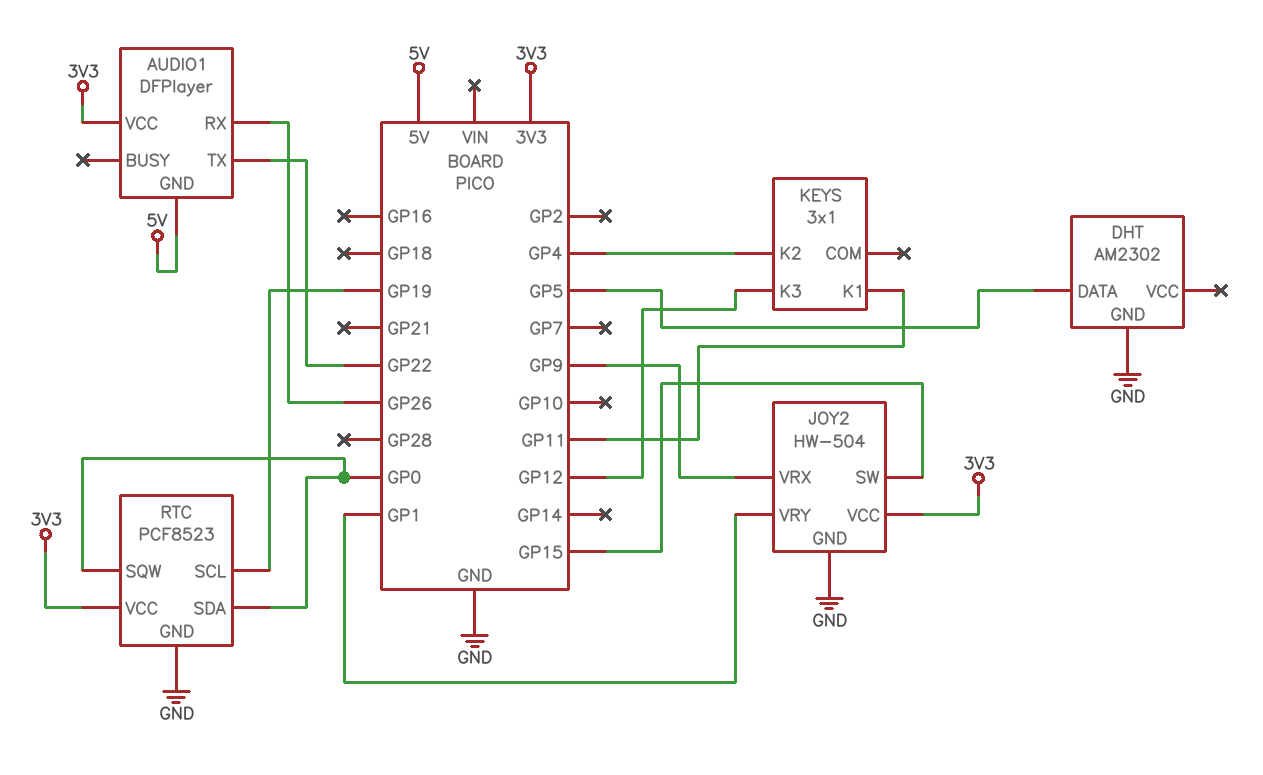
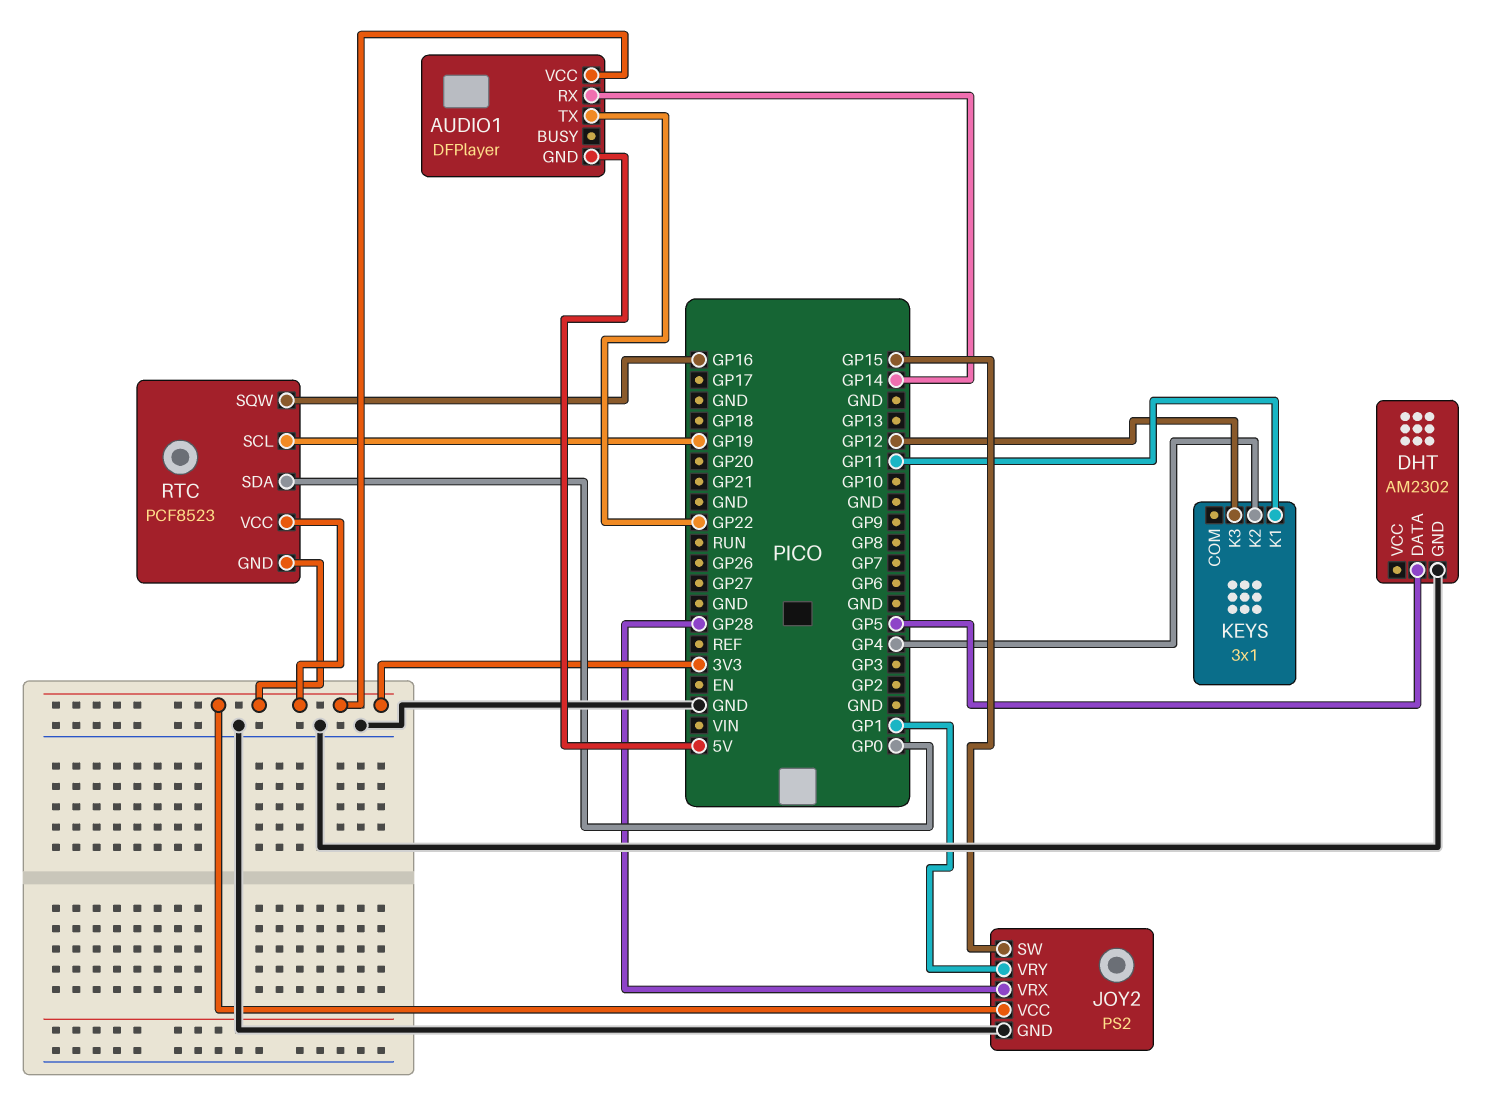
AUDIO1 pin RX: GP26 -> GP14
JOY2: HW-504 -> PS2
JOY2 pin VRX: GP9 -> GP28
RTC pin GND: GND -> 3V3
RTC pin SQW: GP0 -> GP16

